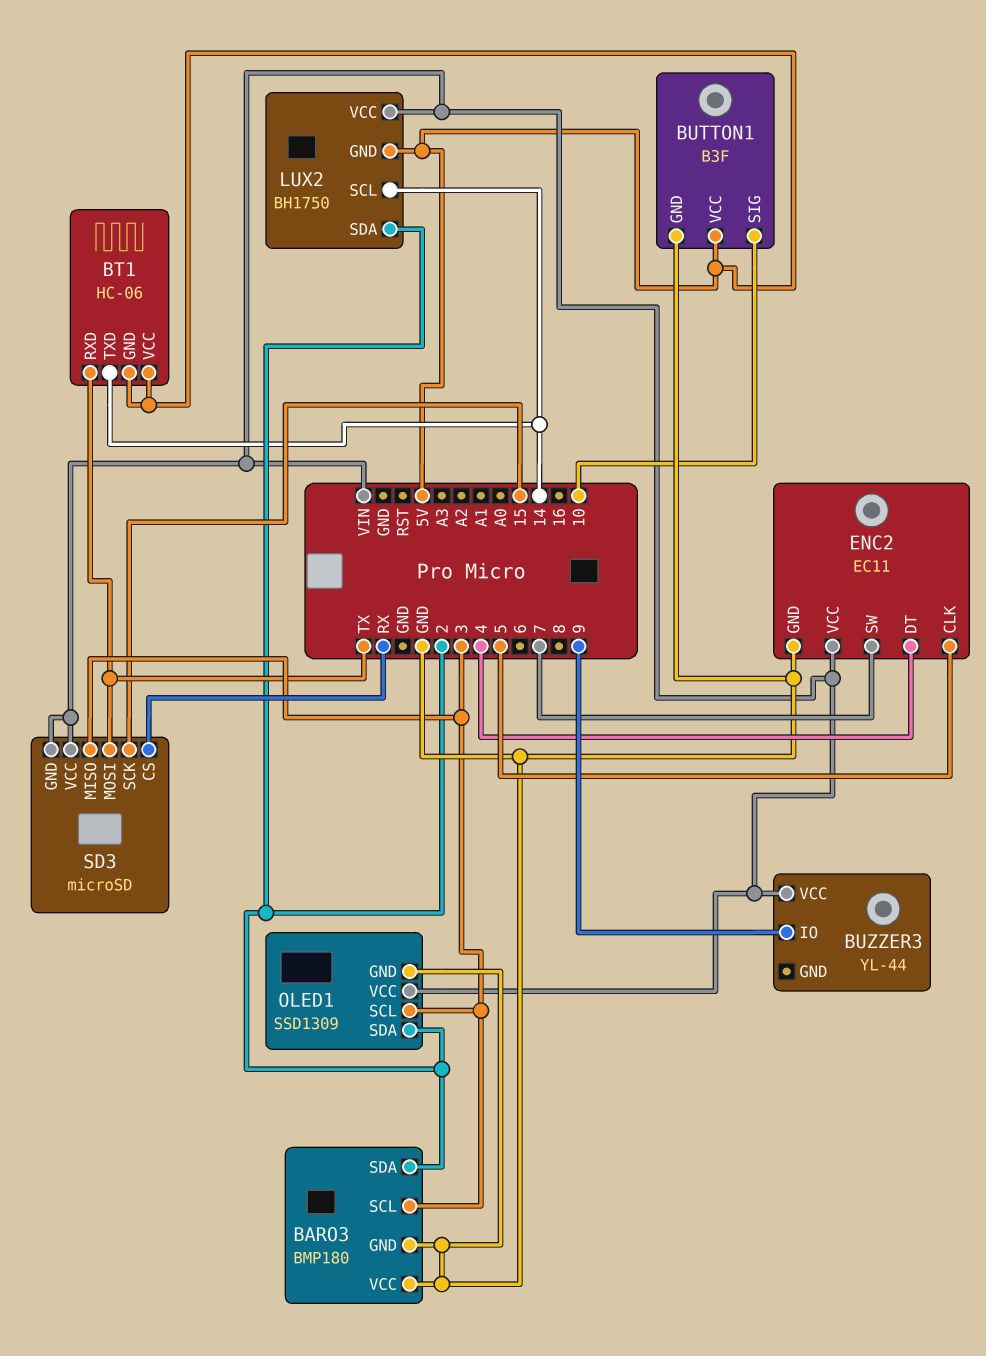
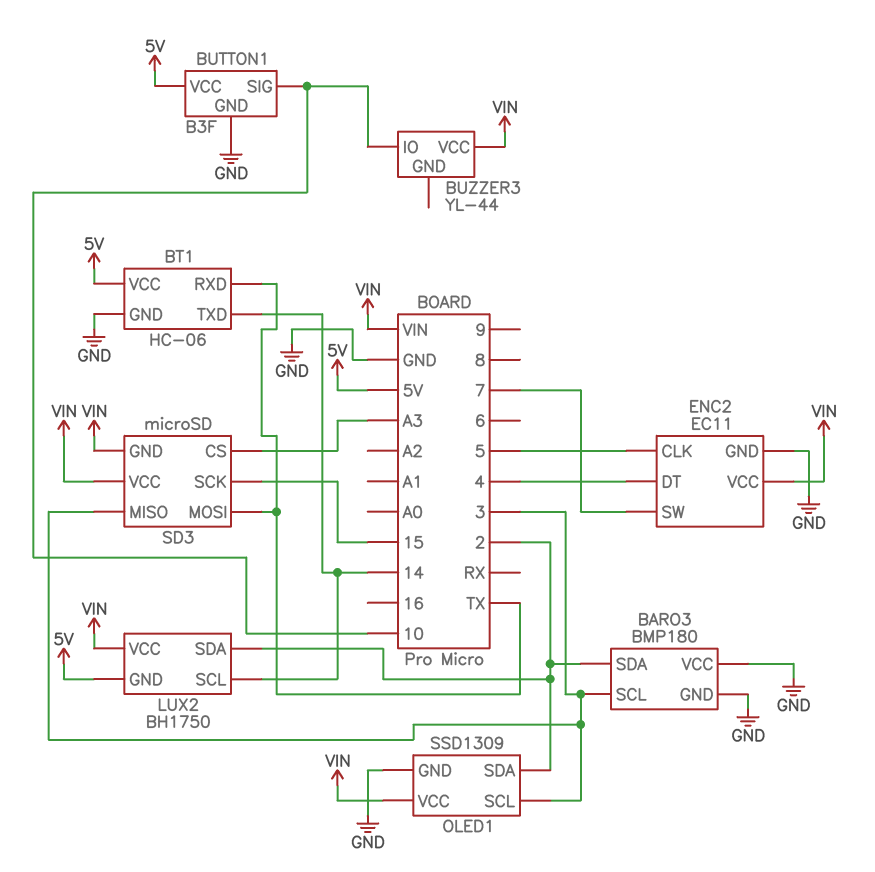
BT1 pin GND: 5V -> GND
BUZZER3 pin IO: 9 -> 10
SD3 pin CS: RX -> A3

